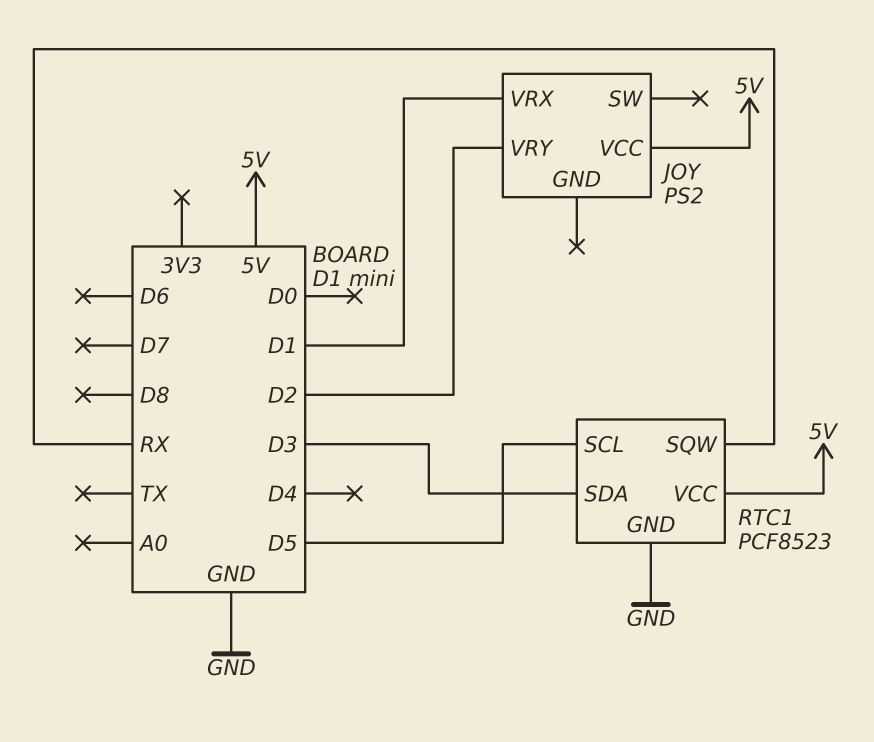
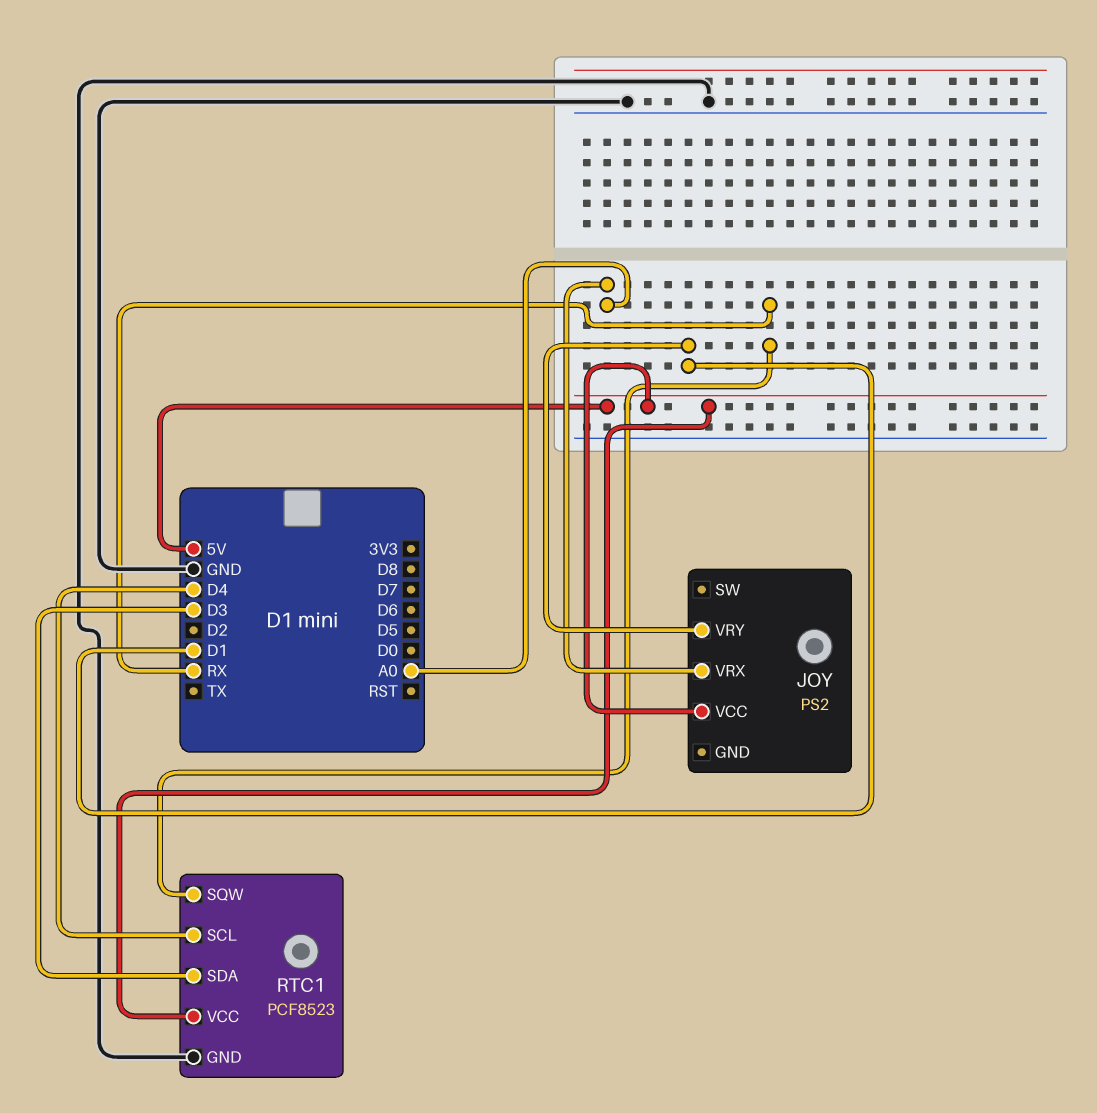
JOY pin VRX: D1 -> A0
JOY pin VRY: D2 -> D1
RTC1 pin SCL: D5 -> D4

